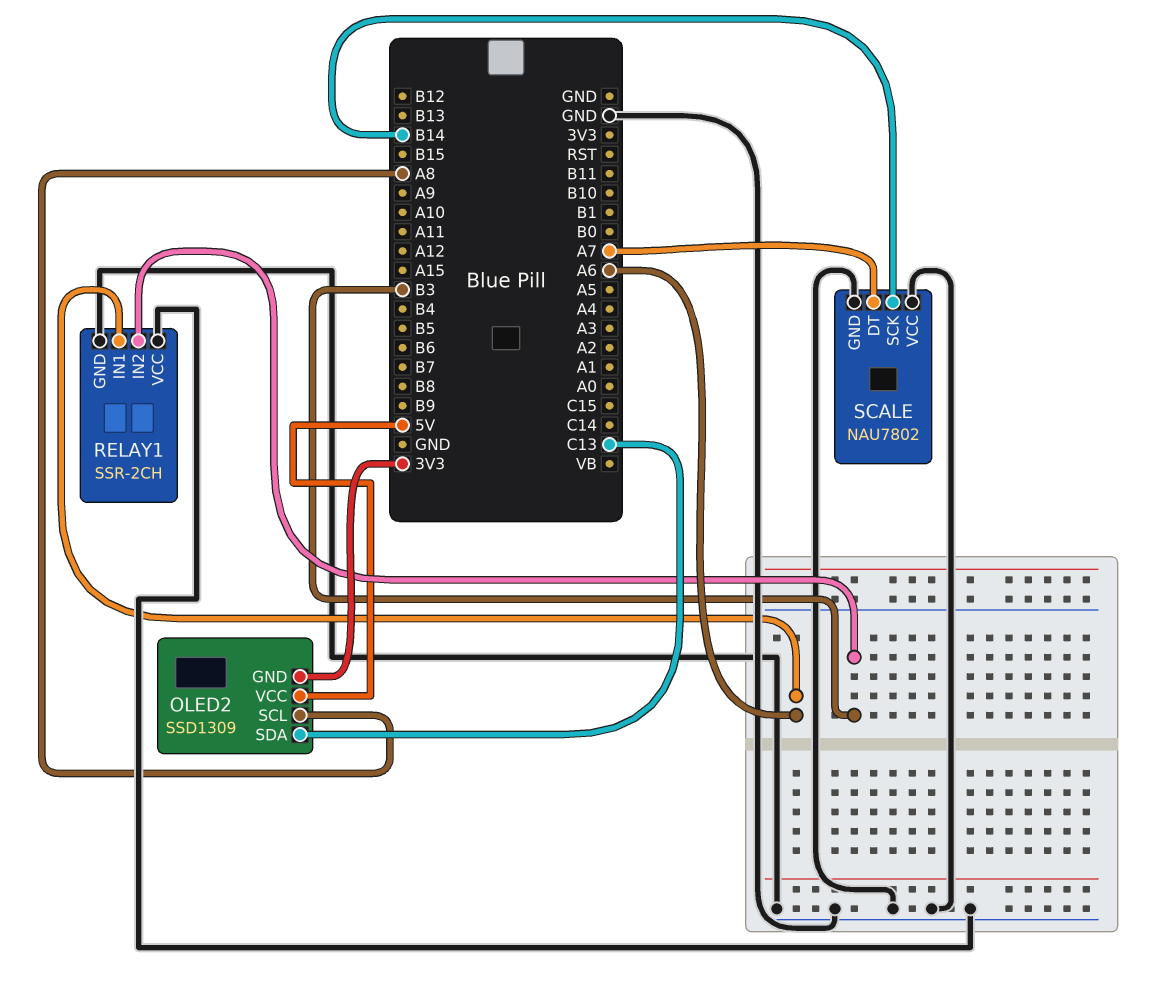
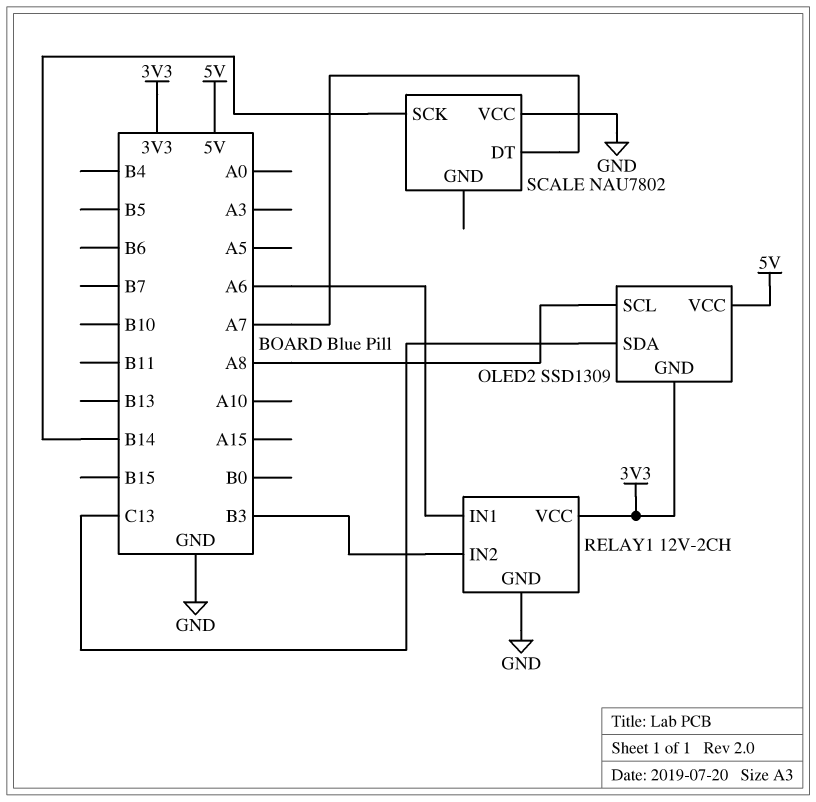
RELAY1: SSR-2CH -> 12V-2CH
RELAY1 pin VCC: GND -> 3V3
SCALE pin GND: GND -> none

